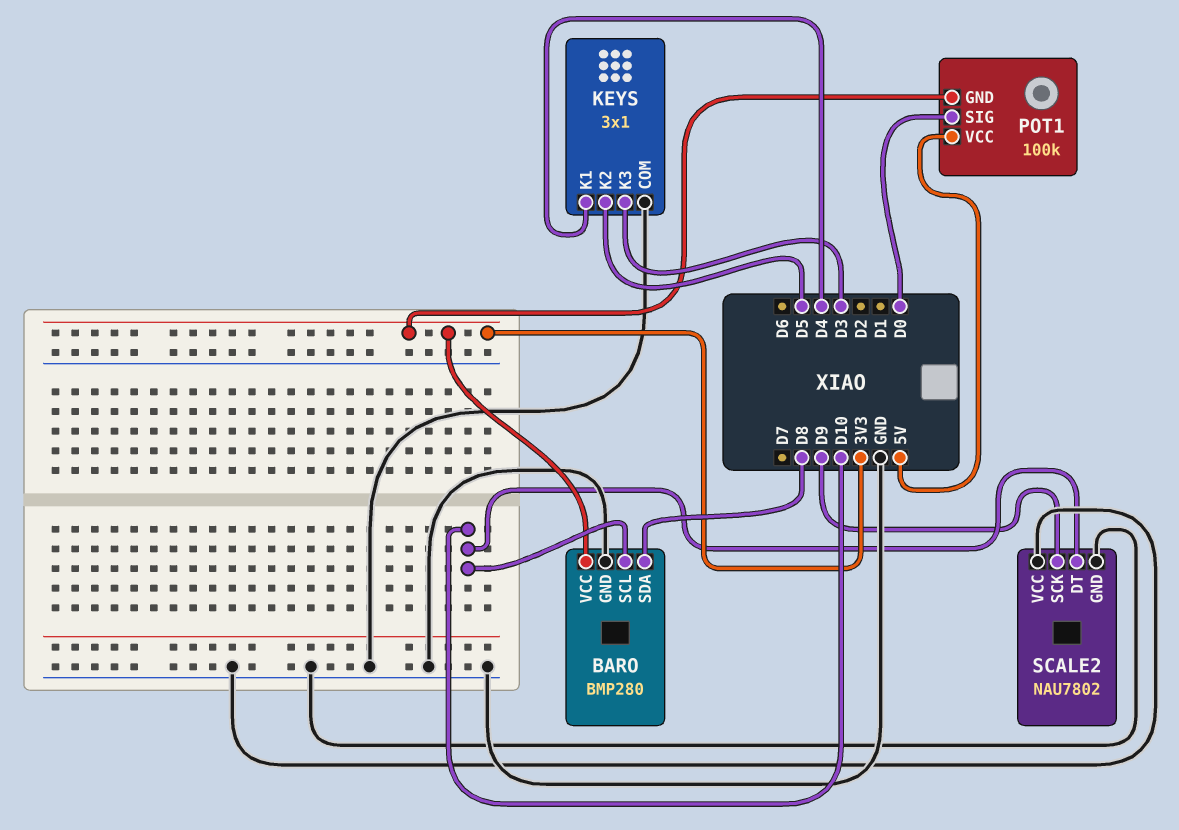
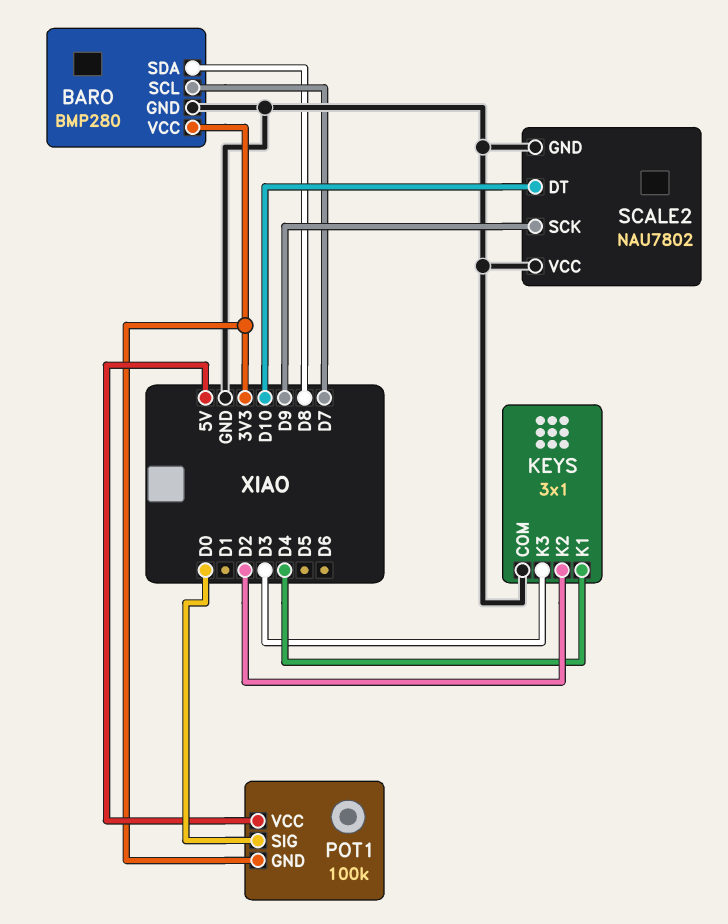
BARO pin SCL: D10 -> D7
KEYS pin K2: D5 -> D2

